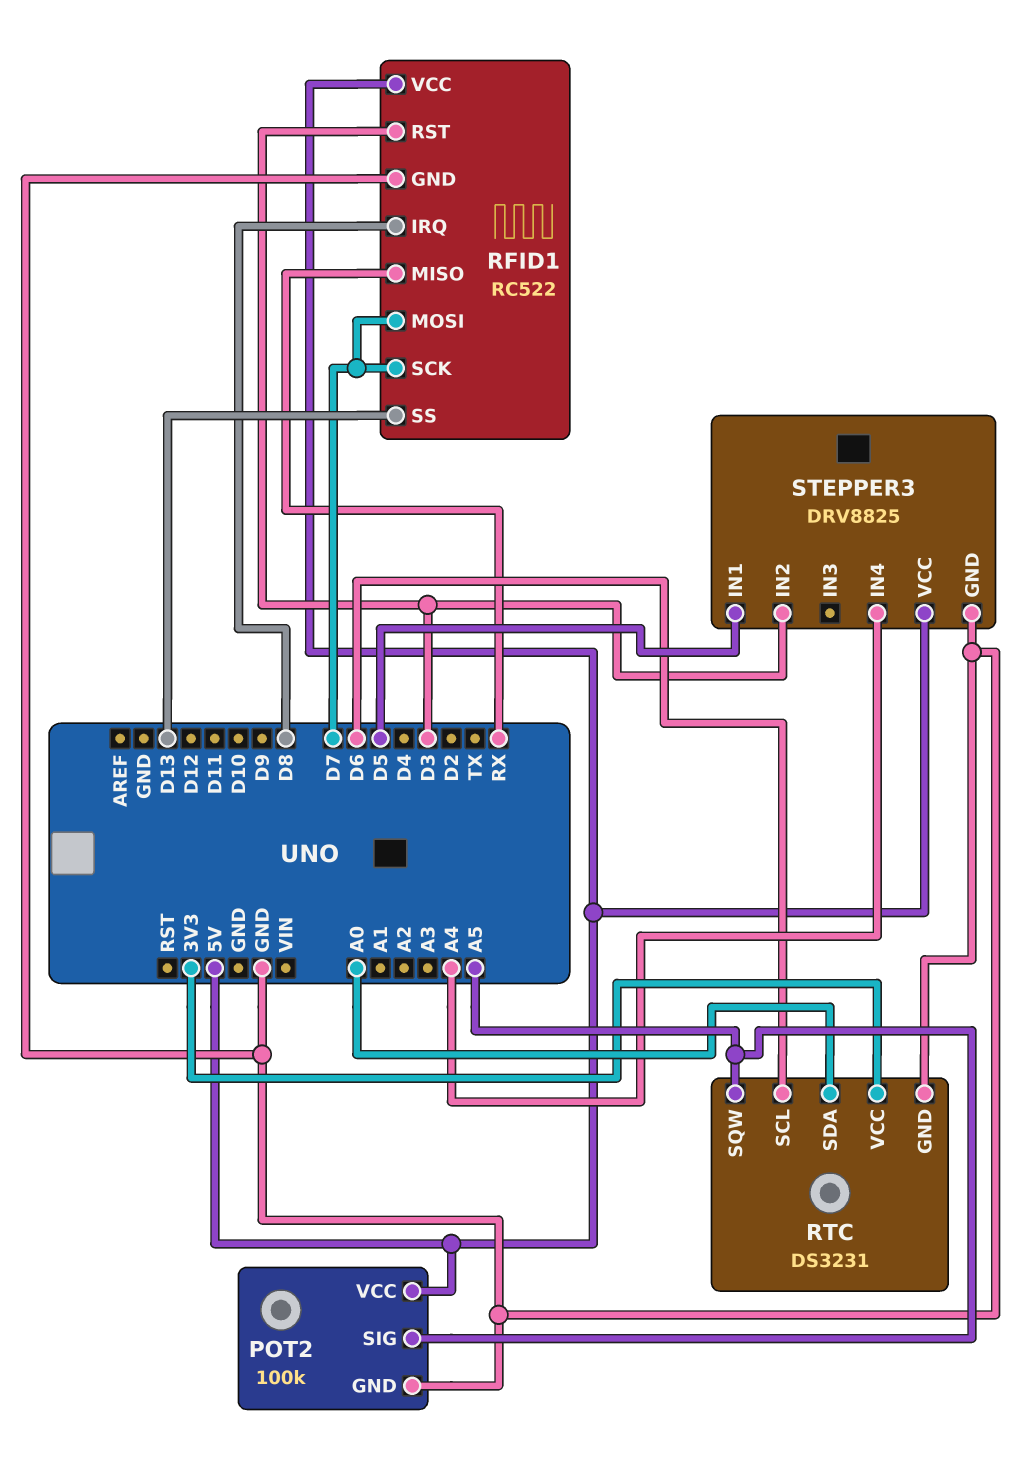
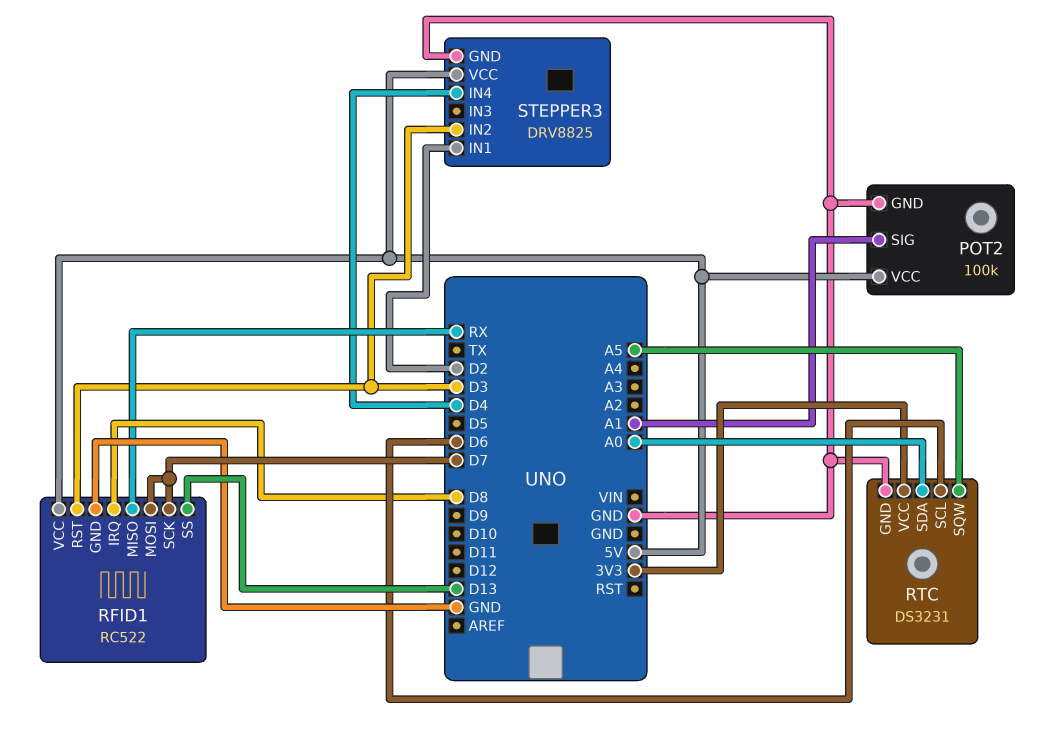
POT2 pin SIG: A5 -> A1
STEPPER3 pin IN1: D5 -> D2
STEPPER3 pin IN4: A4 -> D4

